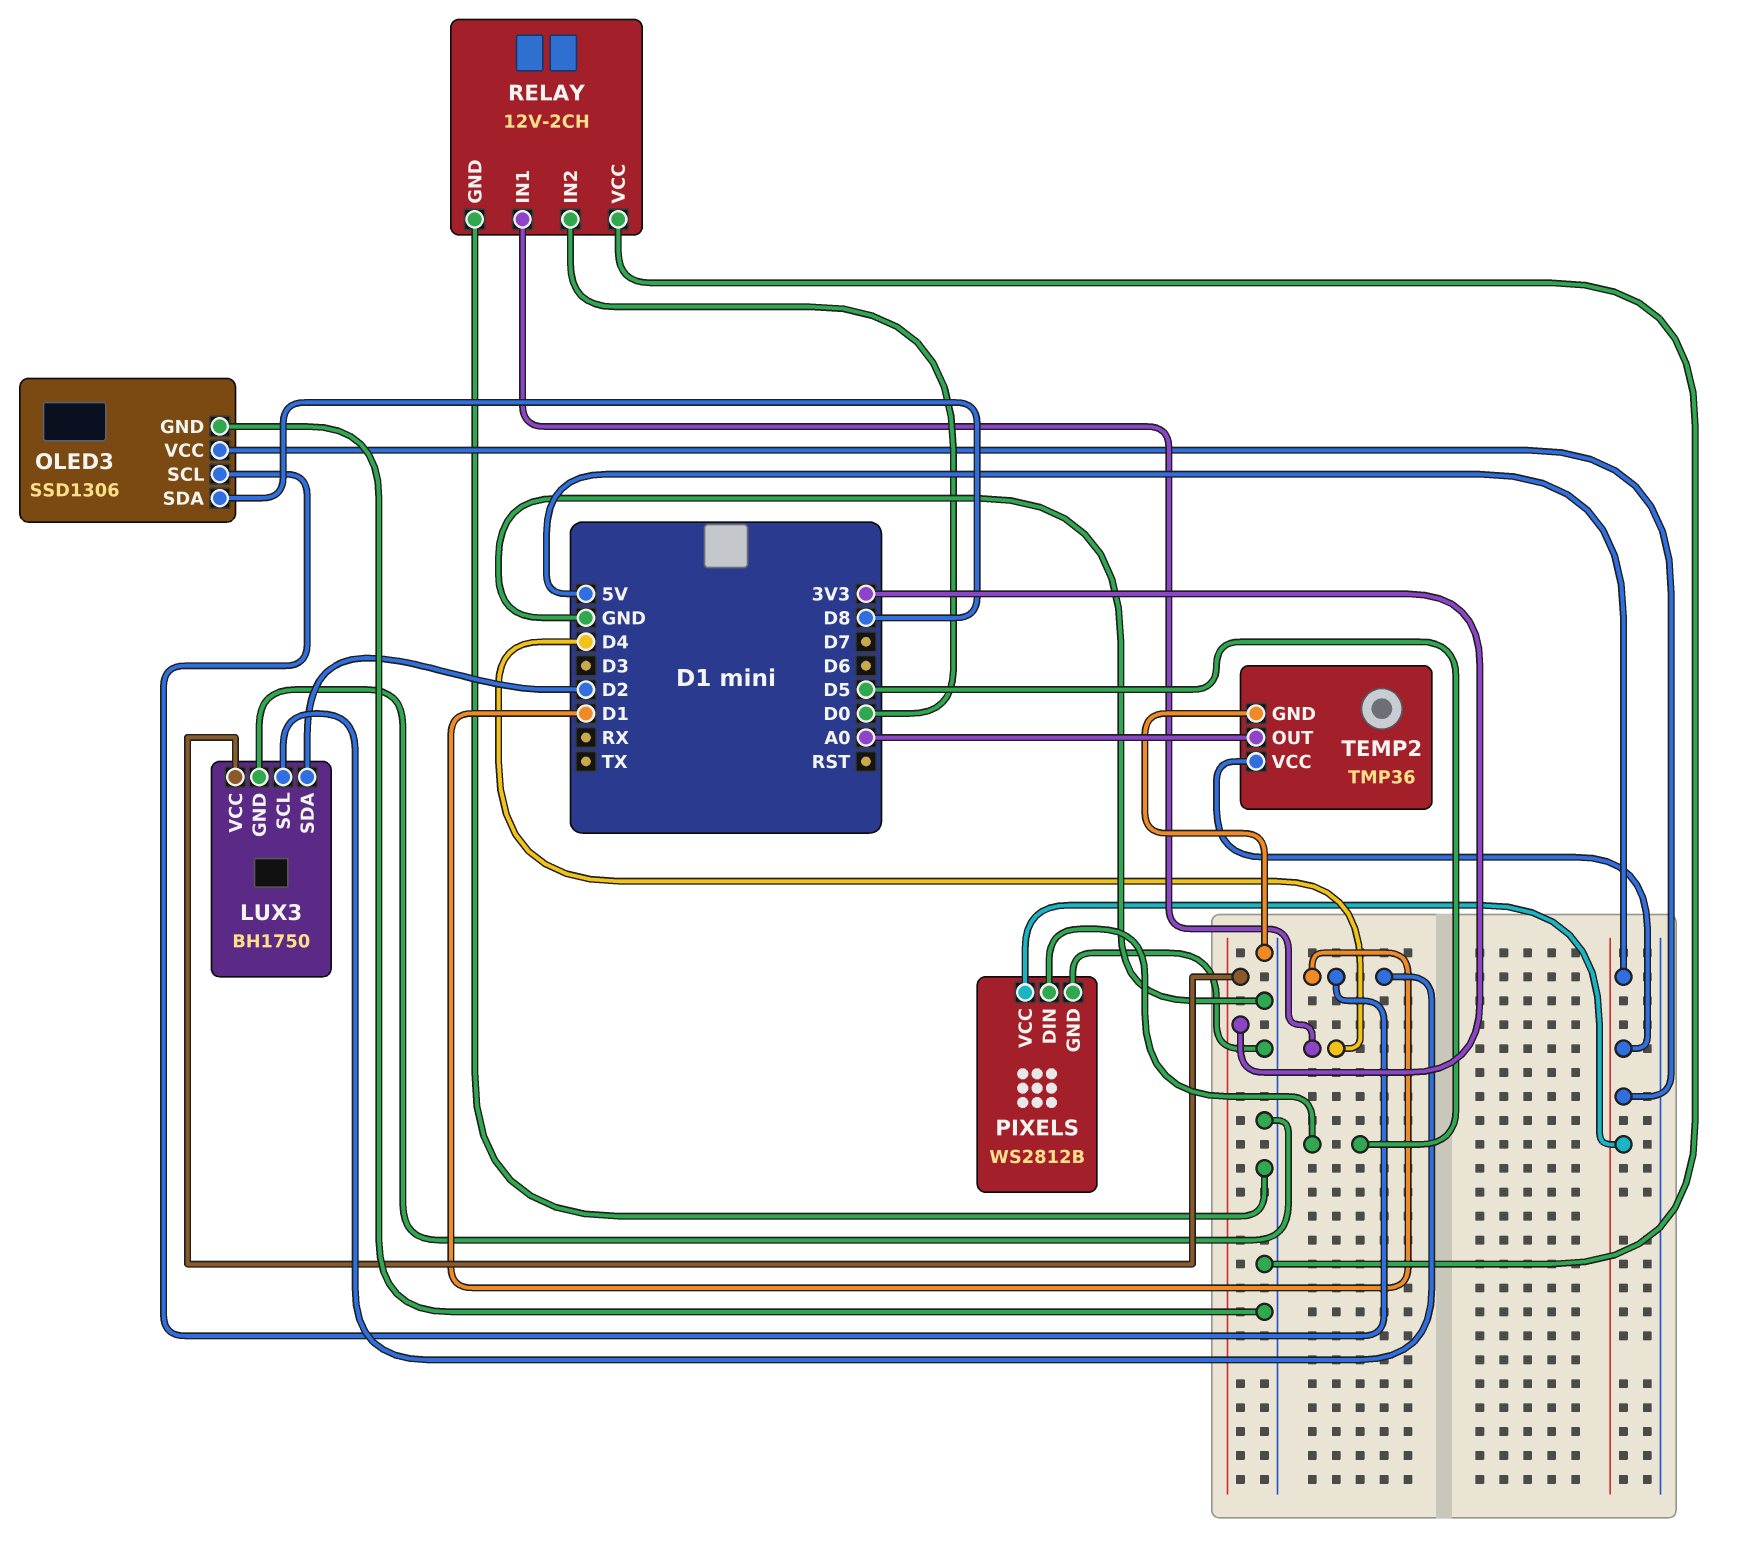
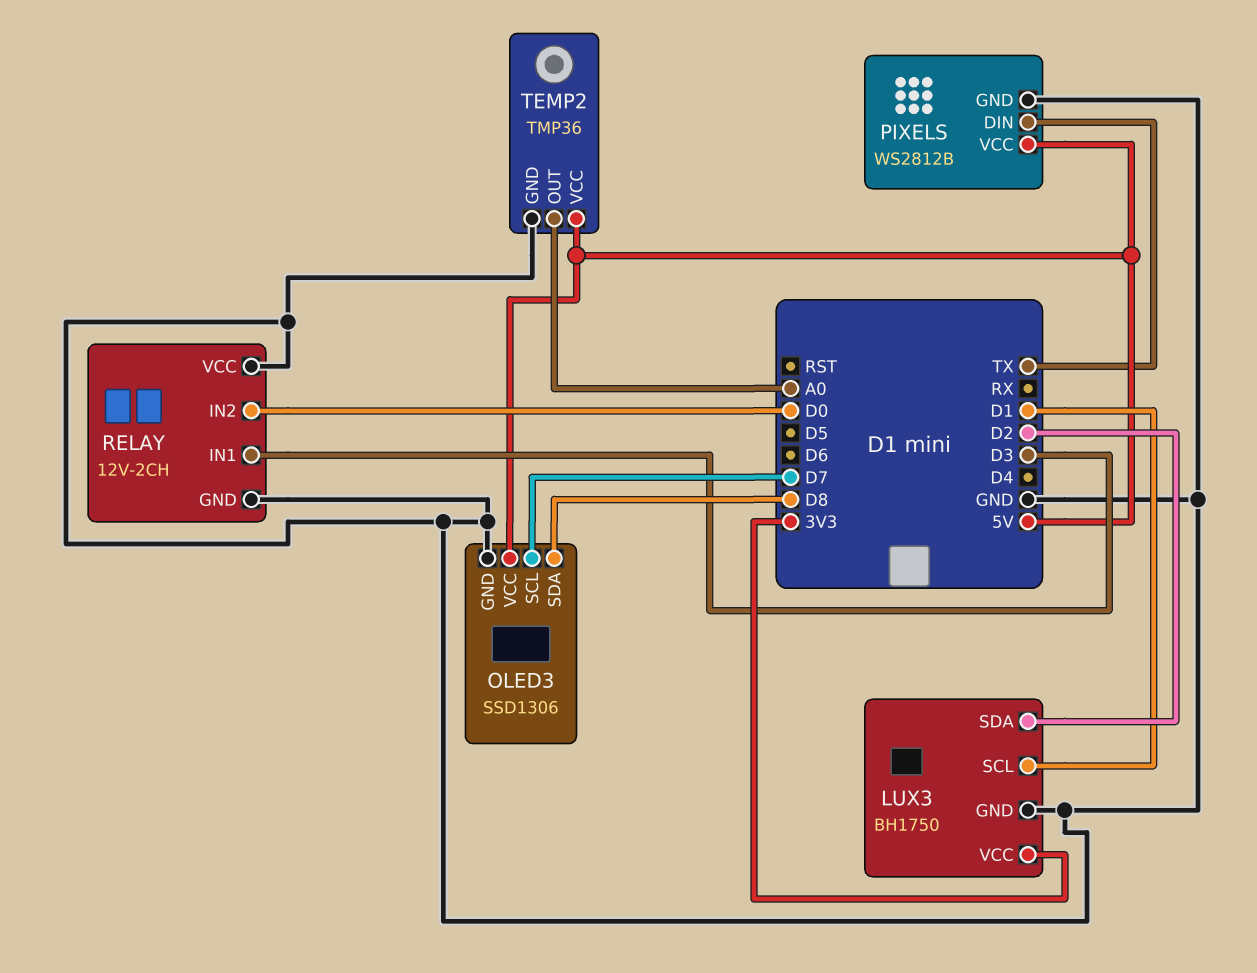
OLED3 pin SCL: D1 -> D7
PIXELS pin DIN: D5 -> TX
RELAY pin IN1: D4 -> D3

